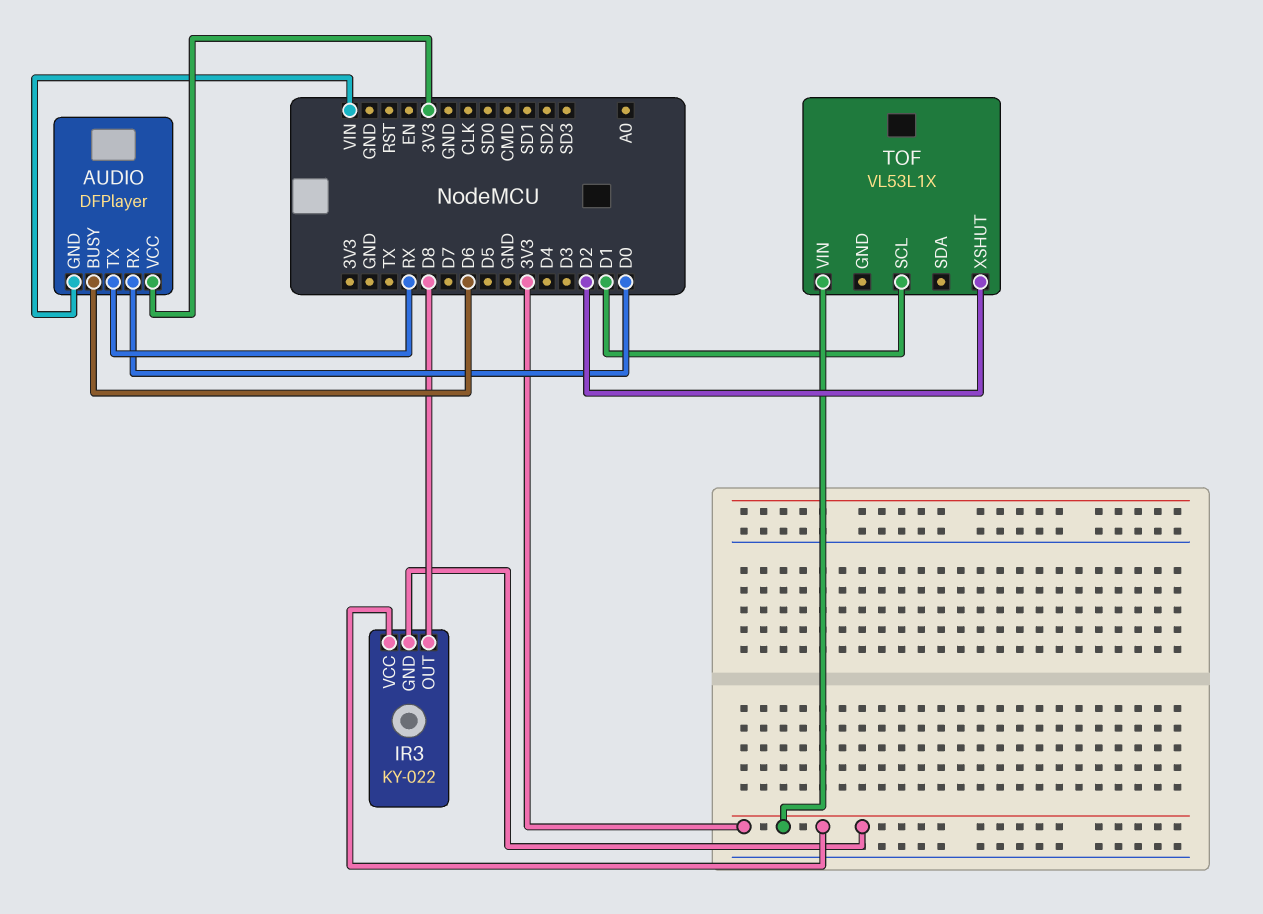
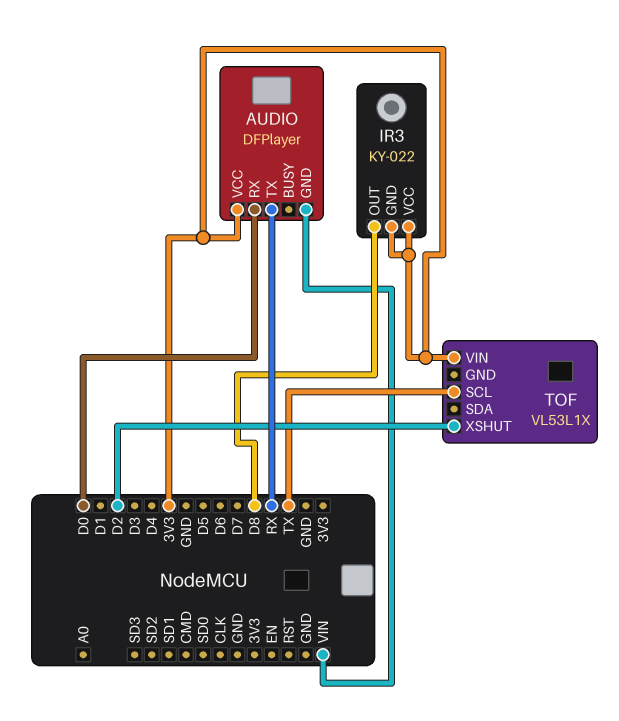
AUDIO pin BUSY: D6 -> none
TOF pin SCL: D1 -> TX

